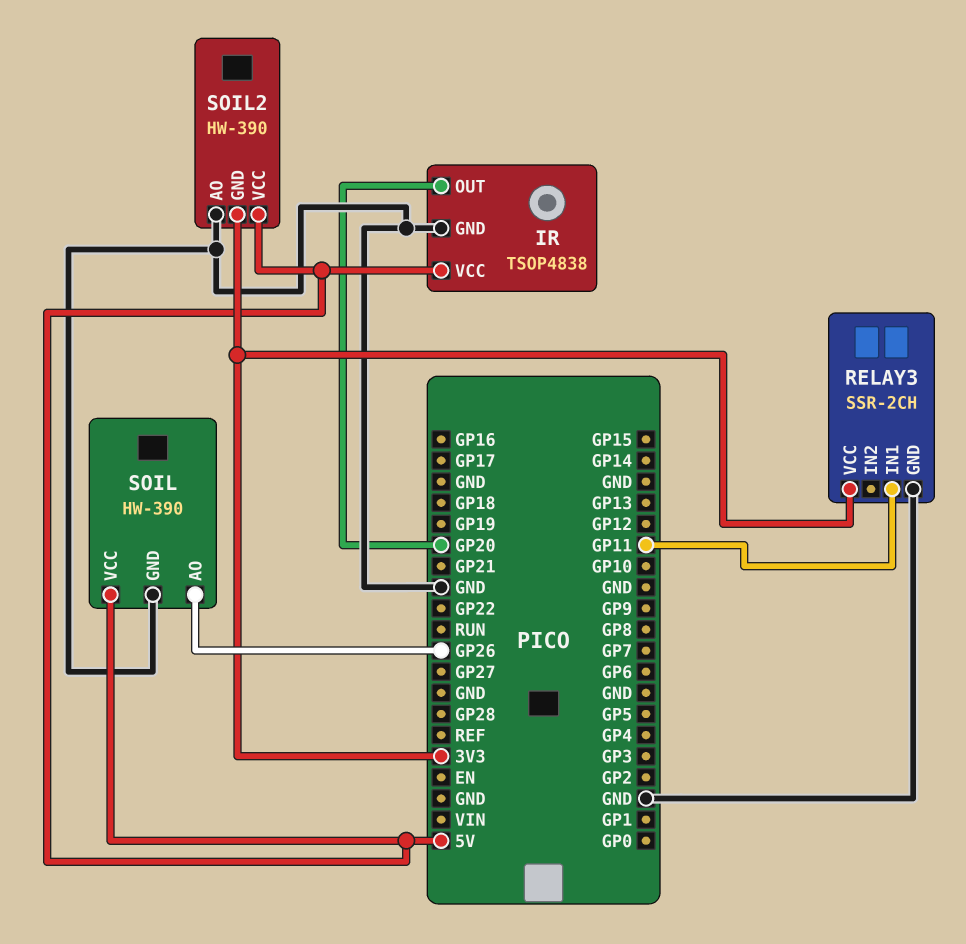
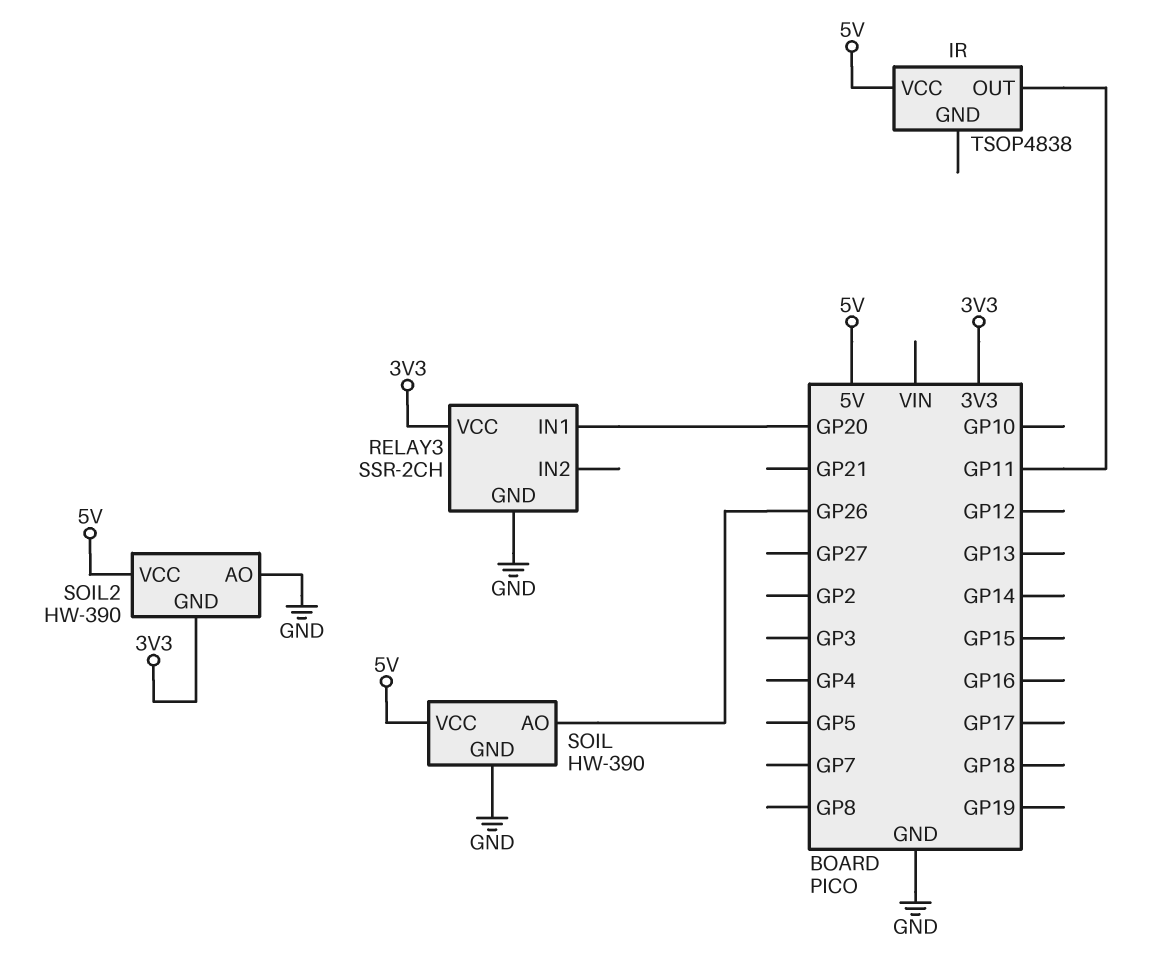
IR pin GND: GND -> none
IR pin OUT: GP20 -> GP11
RELAY3 pin IN1: GP11 -> GP20

